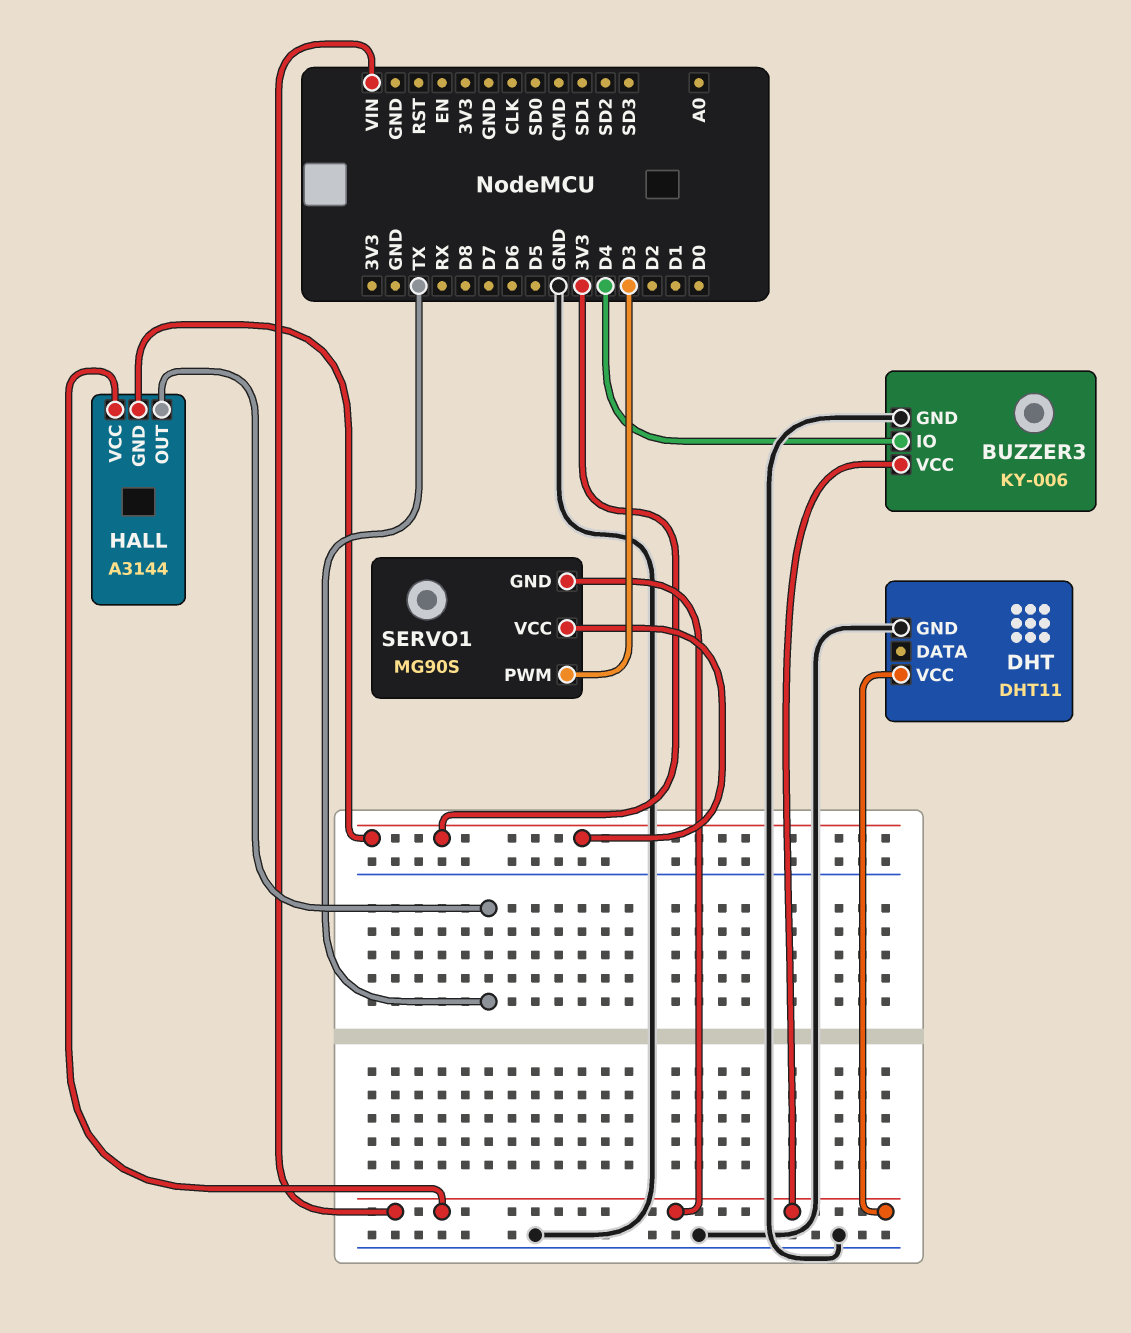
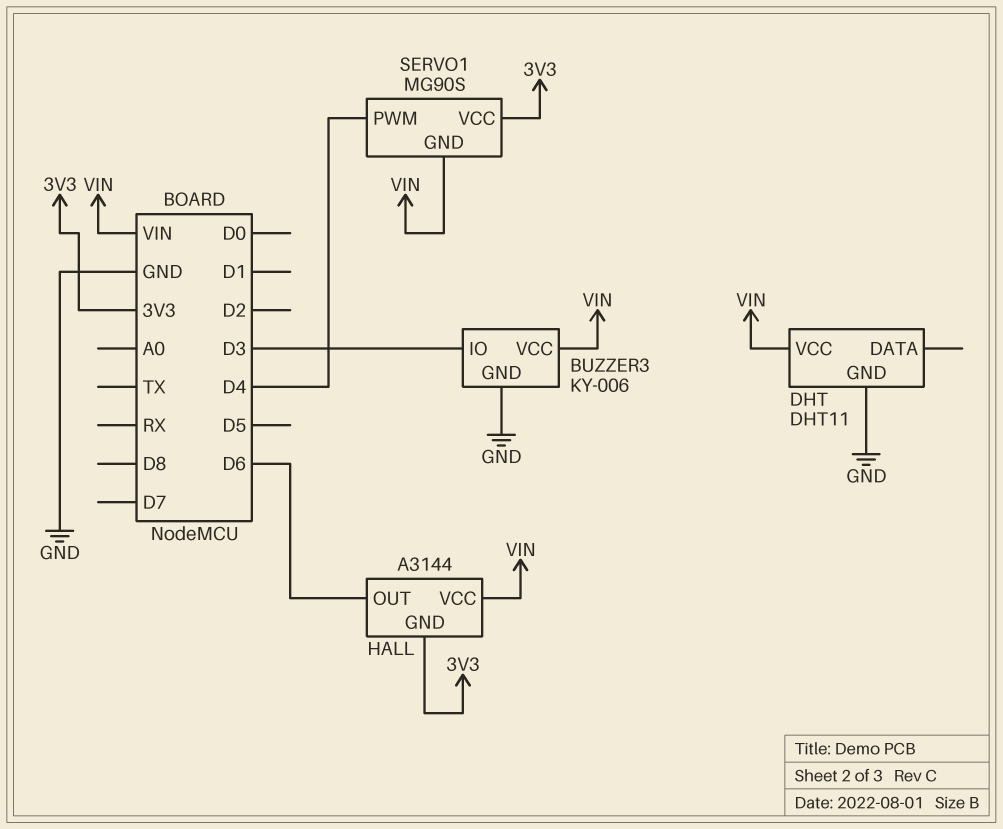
BUZZER3 pin IO: D4 -> D3
HALL pin OUT: TX -> D6
SERVO1 pin PWM: D3 -> D4

